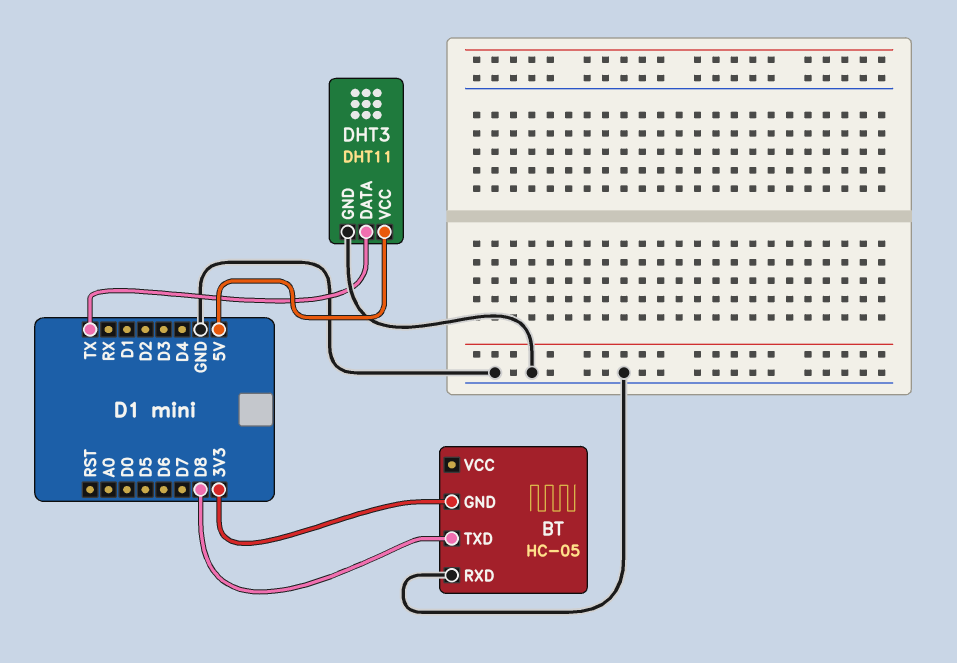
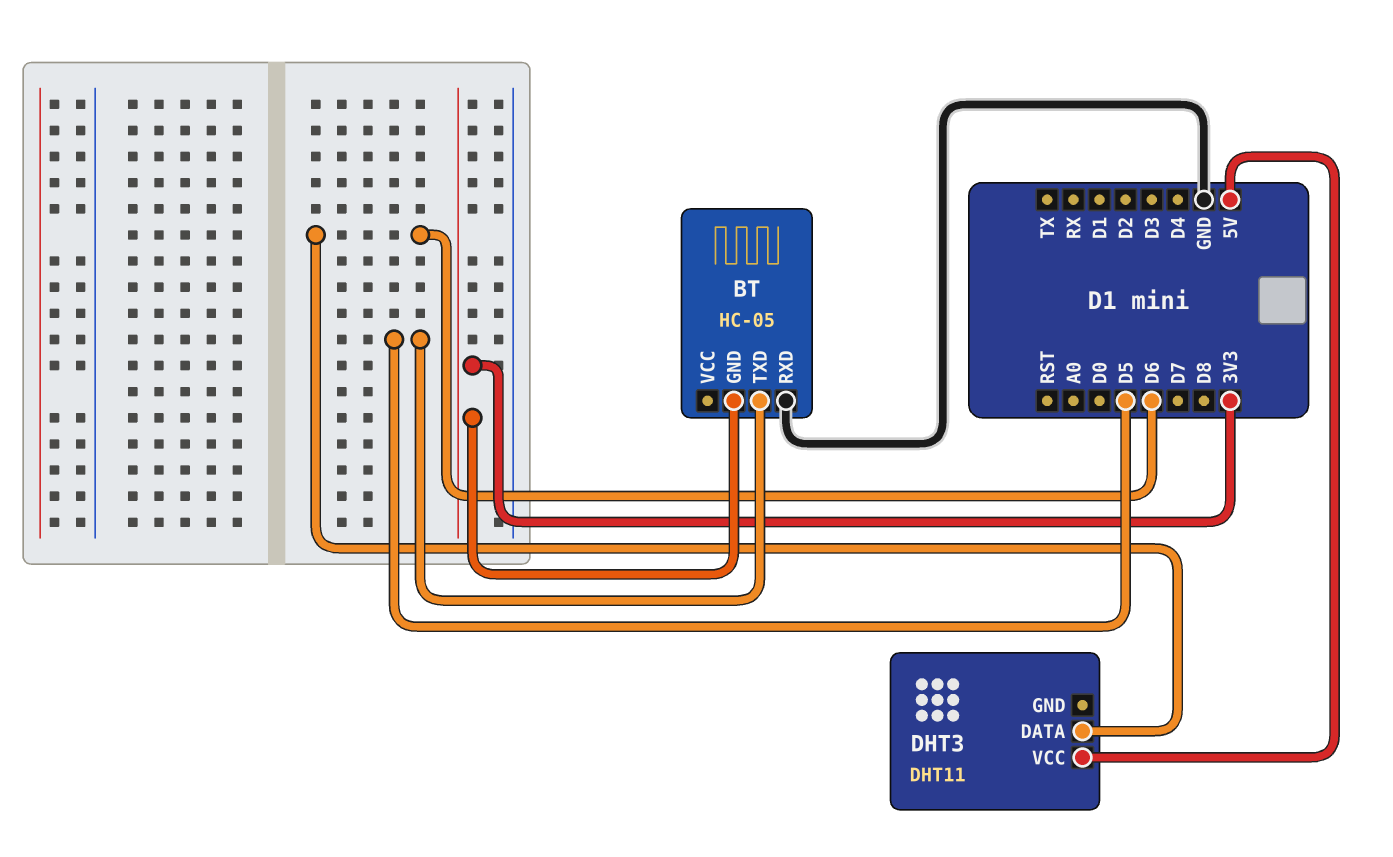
BT pin TXD: D8 -> D5
DHT3 pin DATA: TX -> D6
DHT3 pin GND: GND -> none

